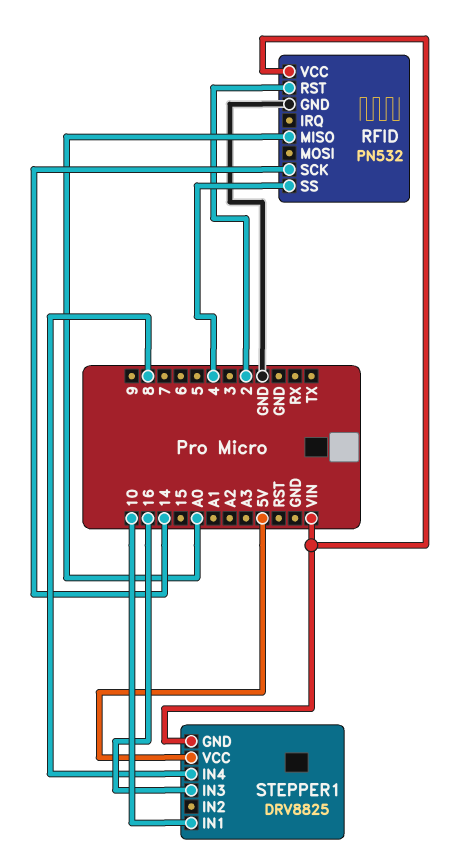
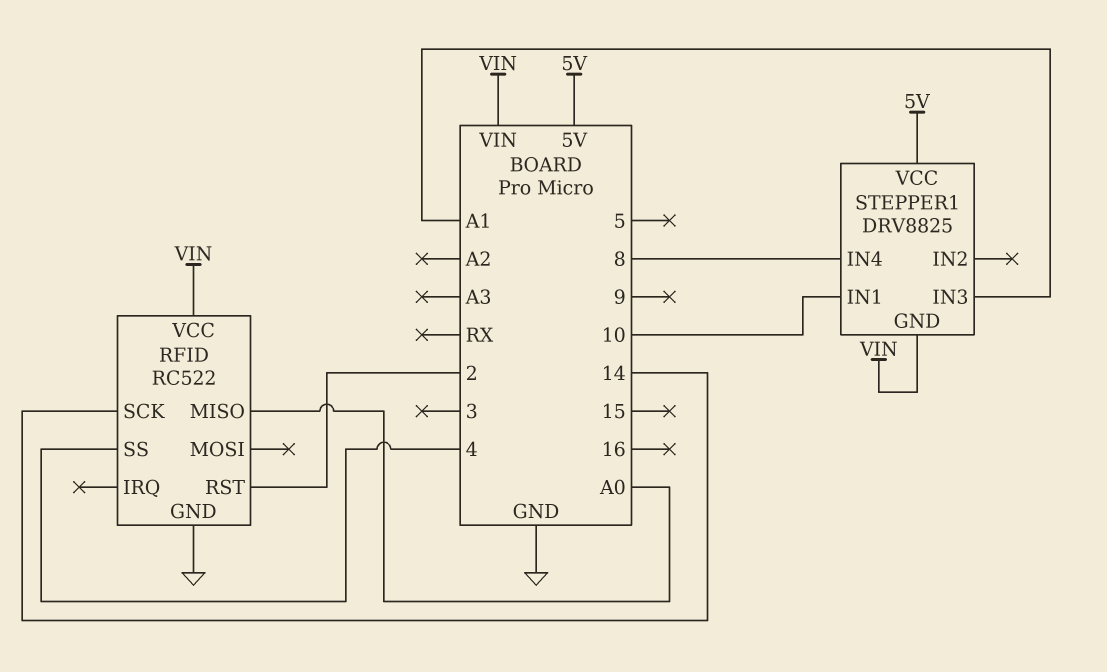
RFID: PN532 -> RC522
STEPPER1 pin IN3: 16 -> A1

